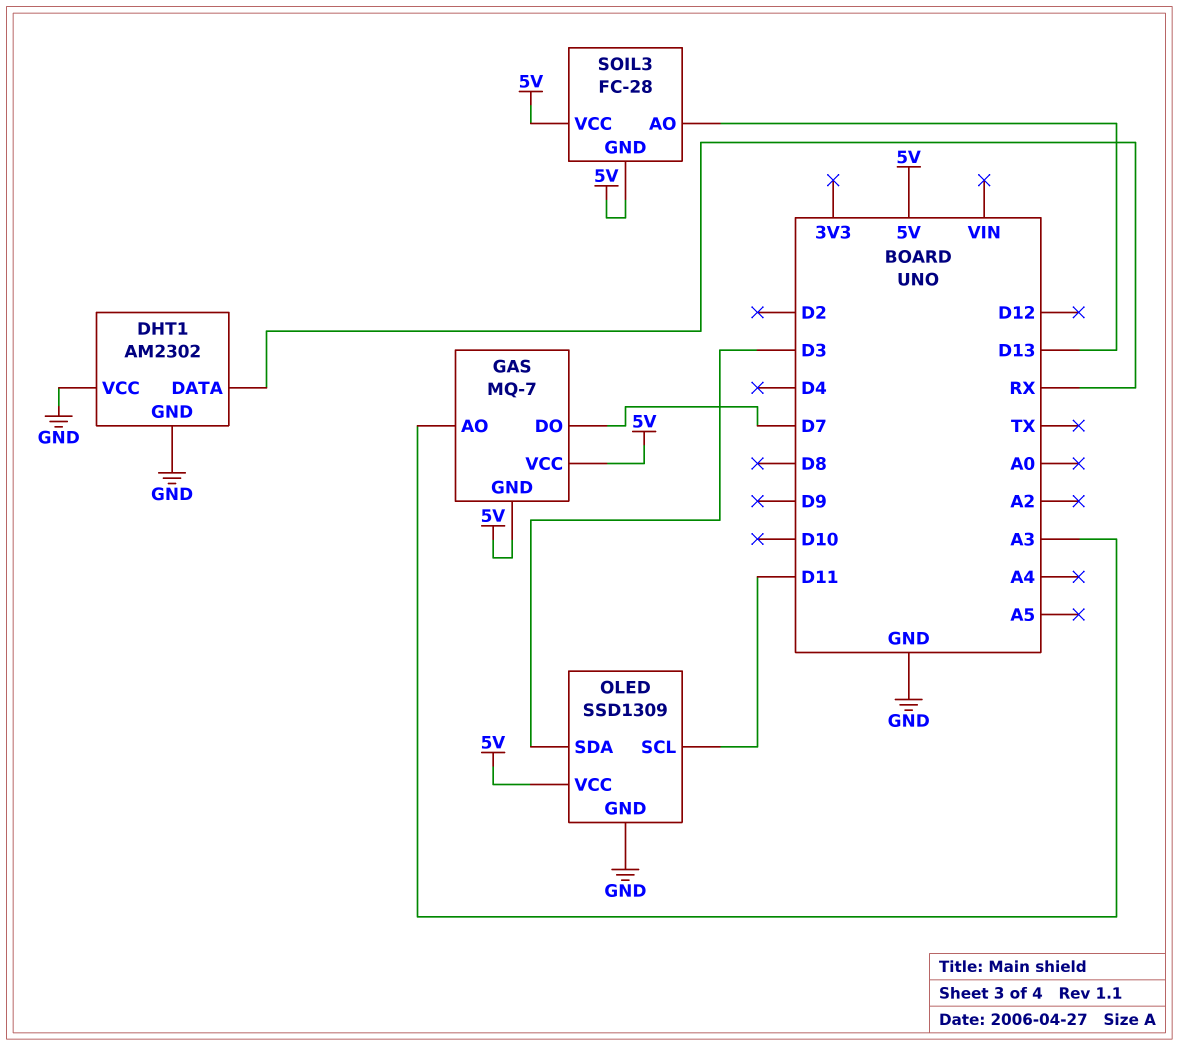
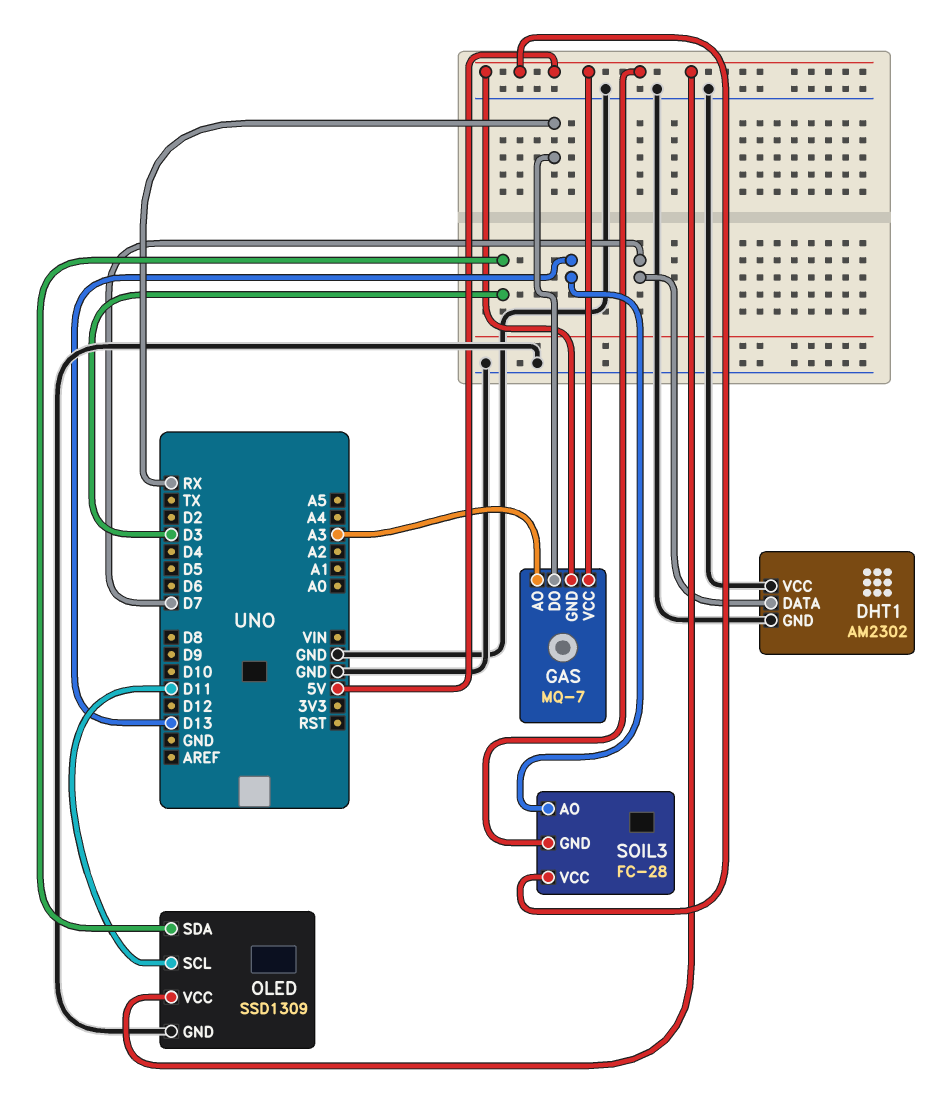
DHT1 pin DATA: RX -> D7
GAS pin DO: D7 -> RX

